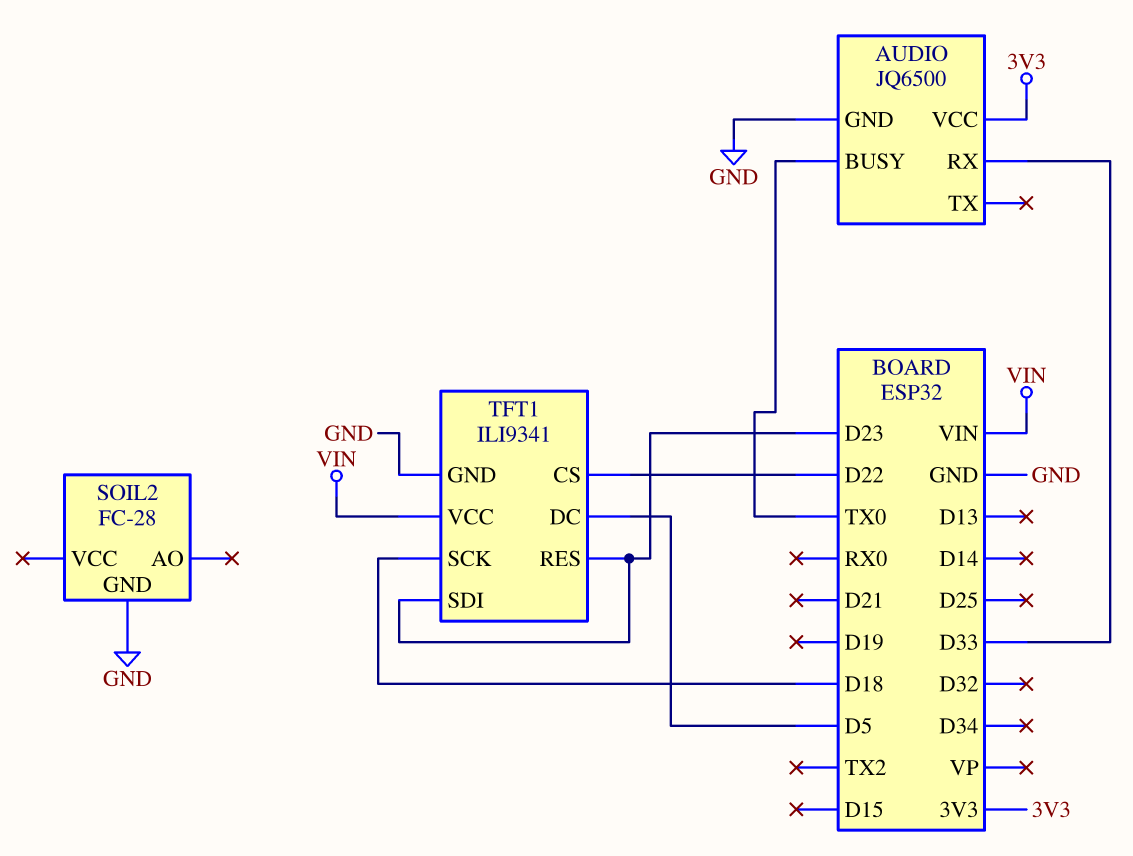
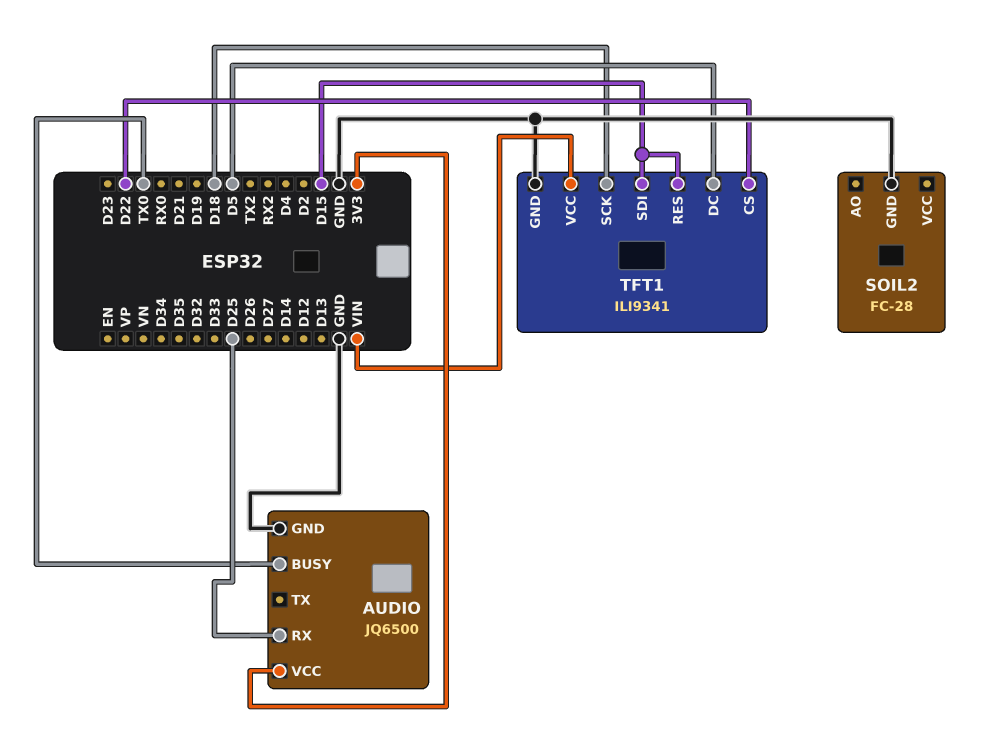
AUDIO pin RX: D33 -> D25
TFT1 pin RES: D23 -> D15
TFT1 pin SDI: D23 -> D15

